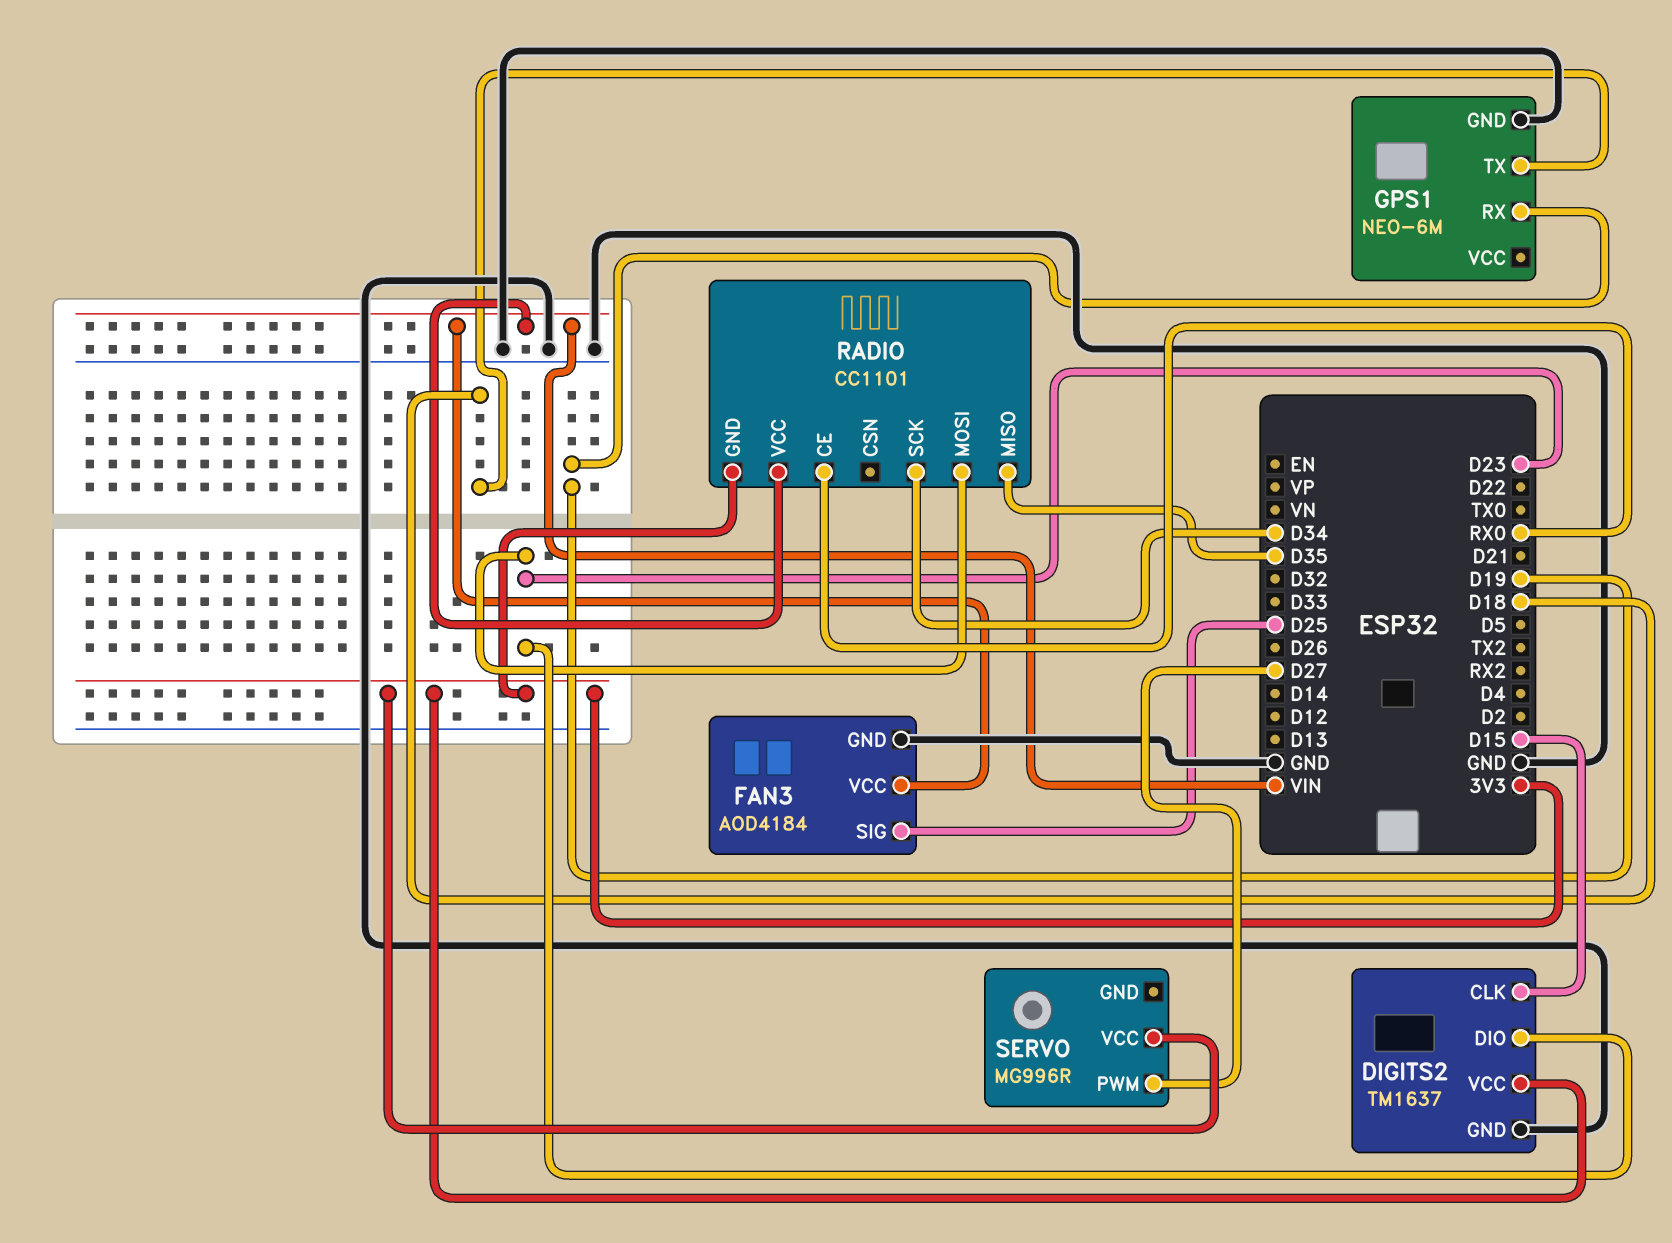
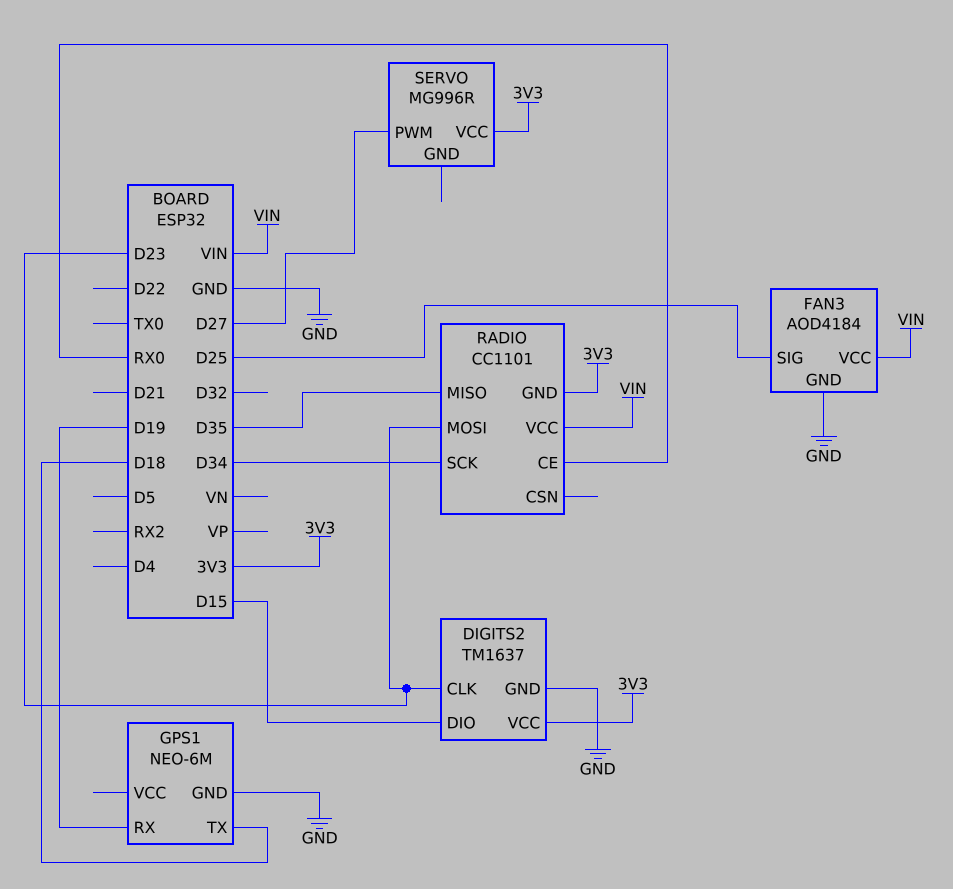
DIGITS2 pin CLK: D15 -> D23
DIGITS2 pin DIO: D23 -> D15

